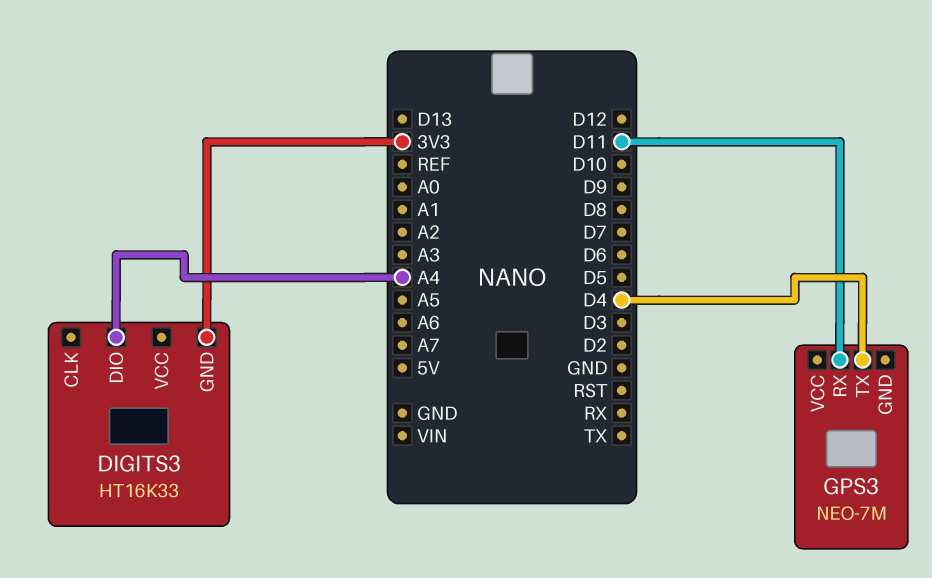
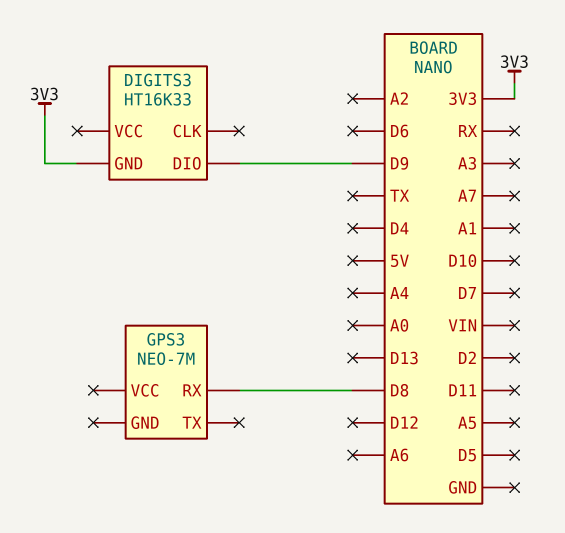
DIGITS3 pin DIO: A4 -> D9
GPS3 pin RX: D11 -> D8
GPS3 pin TX: D4 -> none

